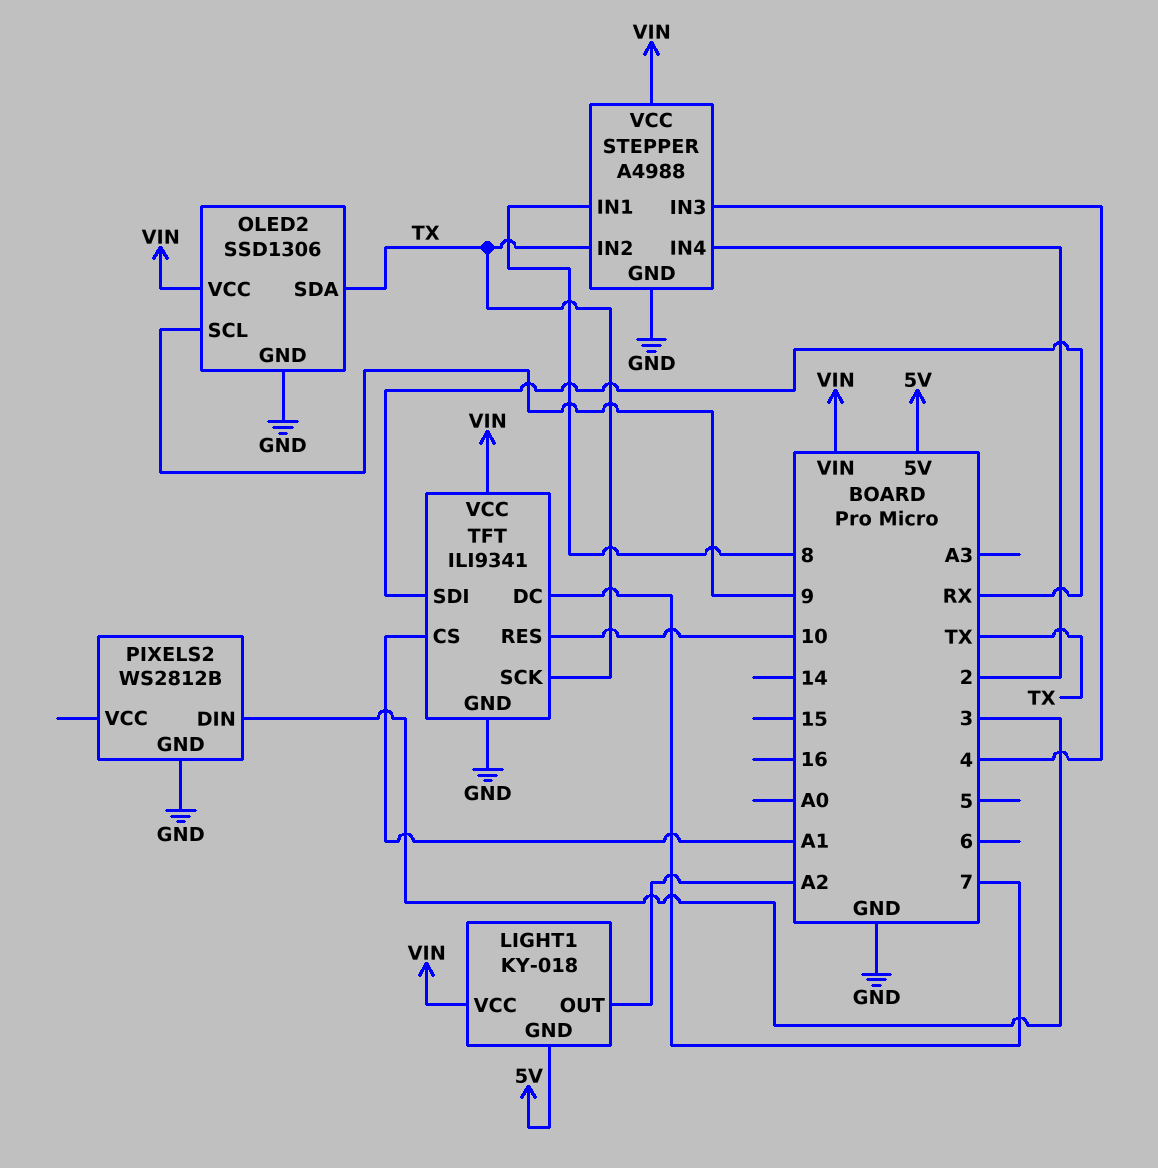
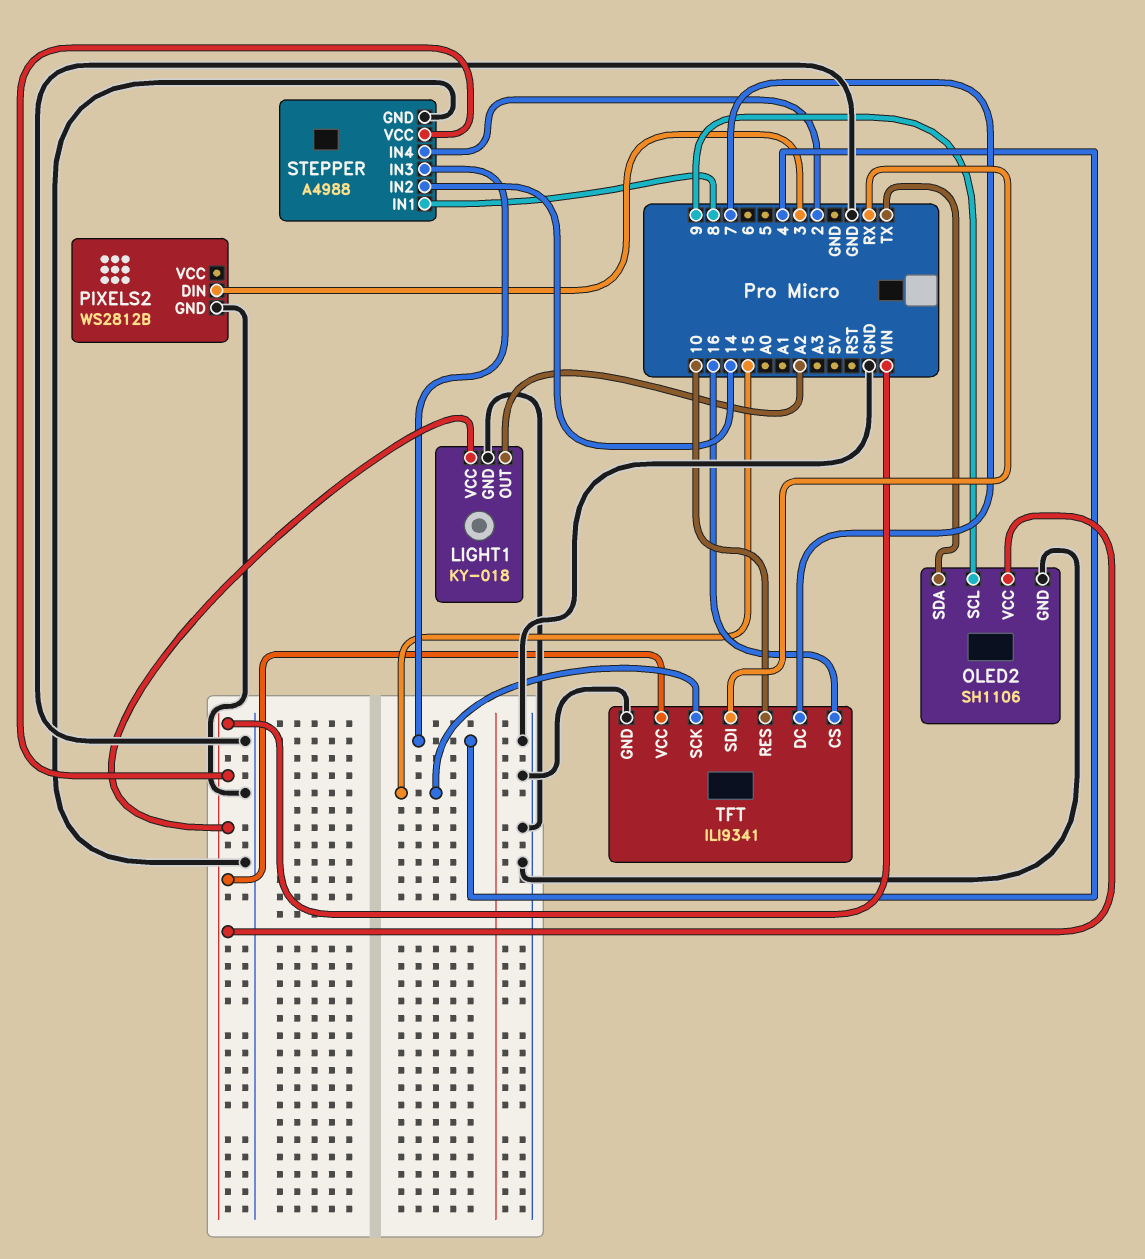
LIGHT1 pin GND: 5V -> GND
OLED2: SSD1306 -> SH1106
STEPPER pin IN2: TX -> 14
TFT pin CS: A1 -> 16
TFT pin SCK: TX -> 15

